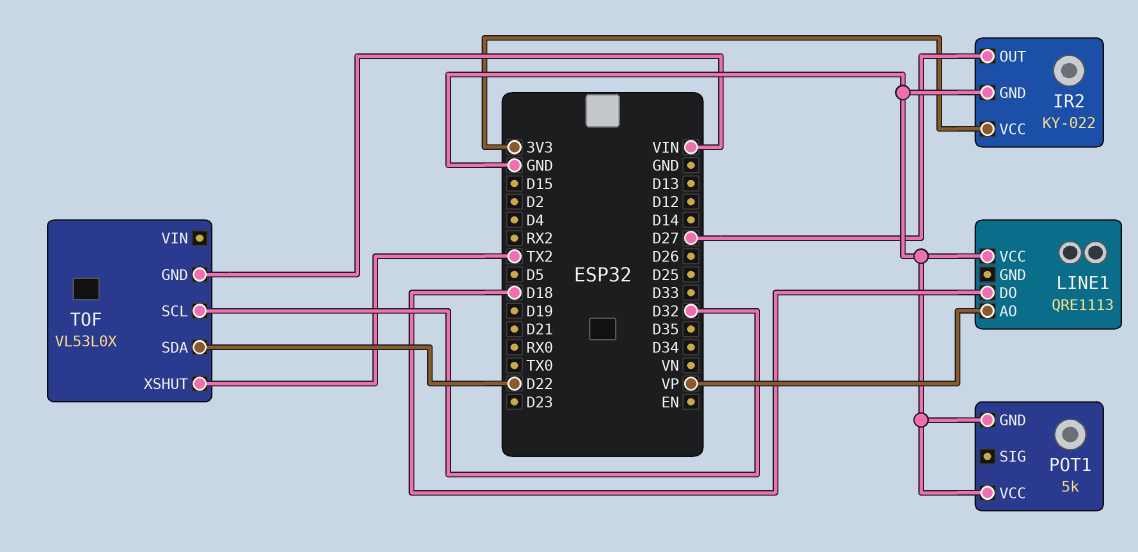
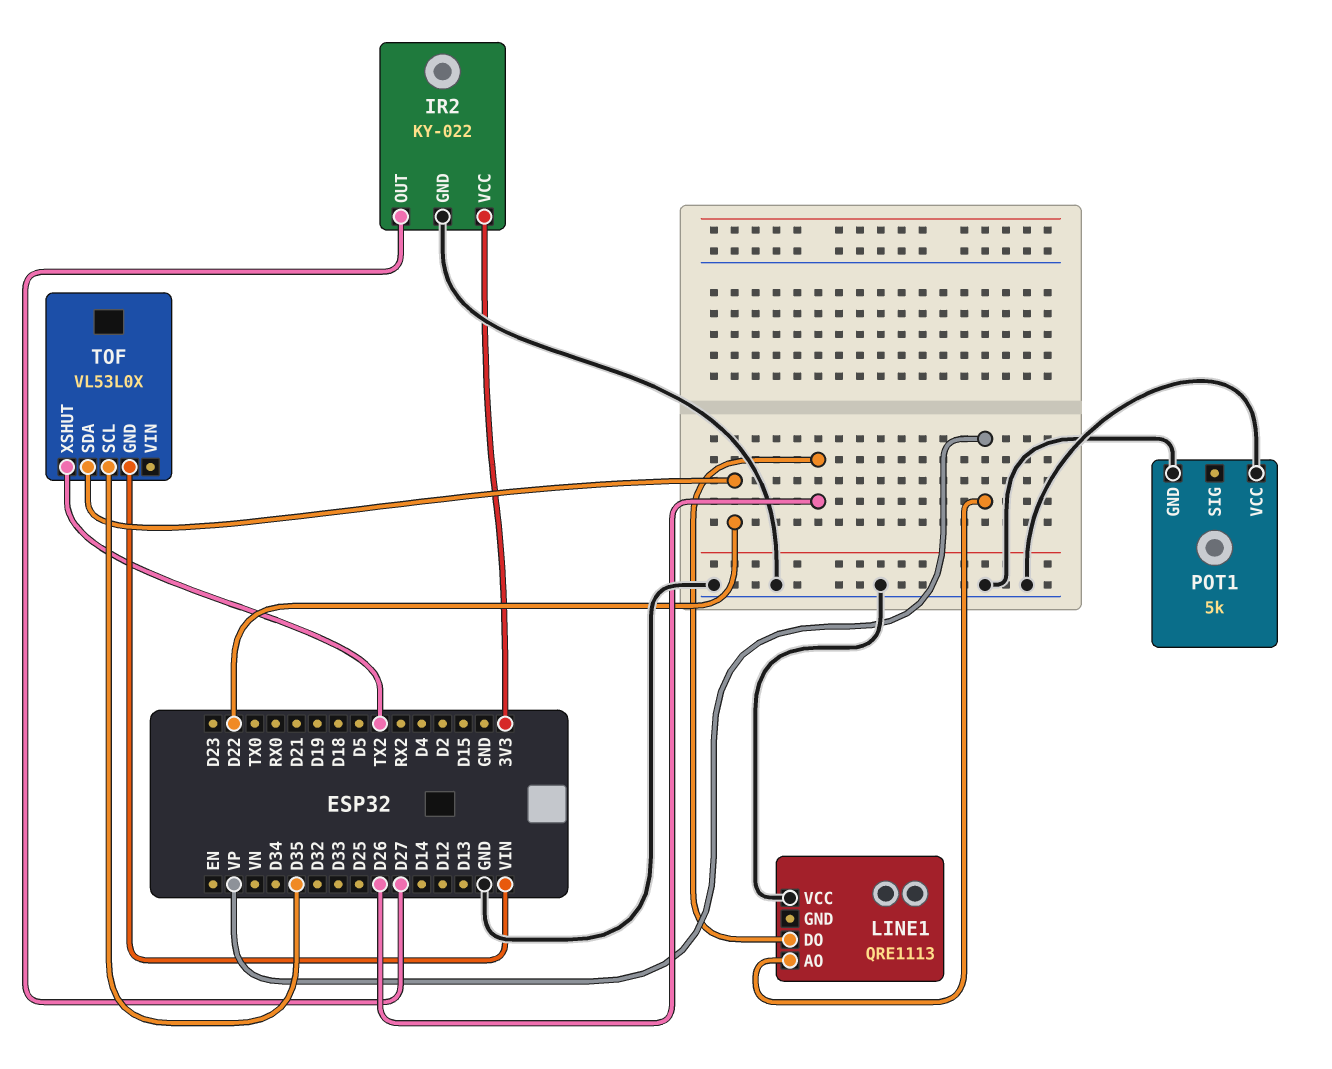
LINE1 pin DO: D18 -> D26
TOF pin SCL: D32 -> D35

